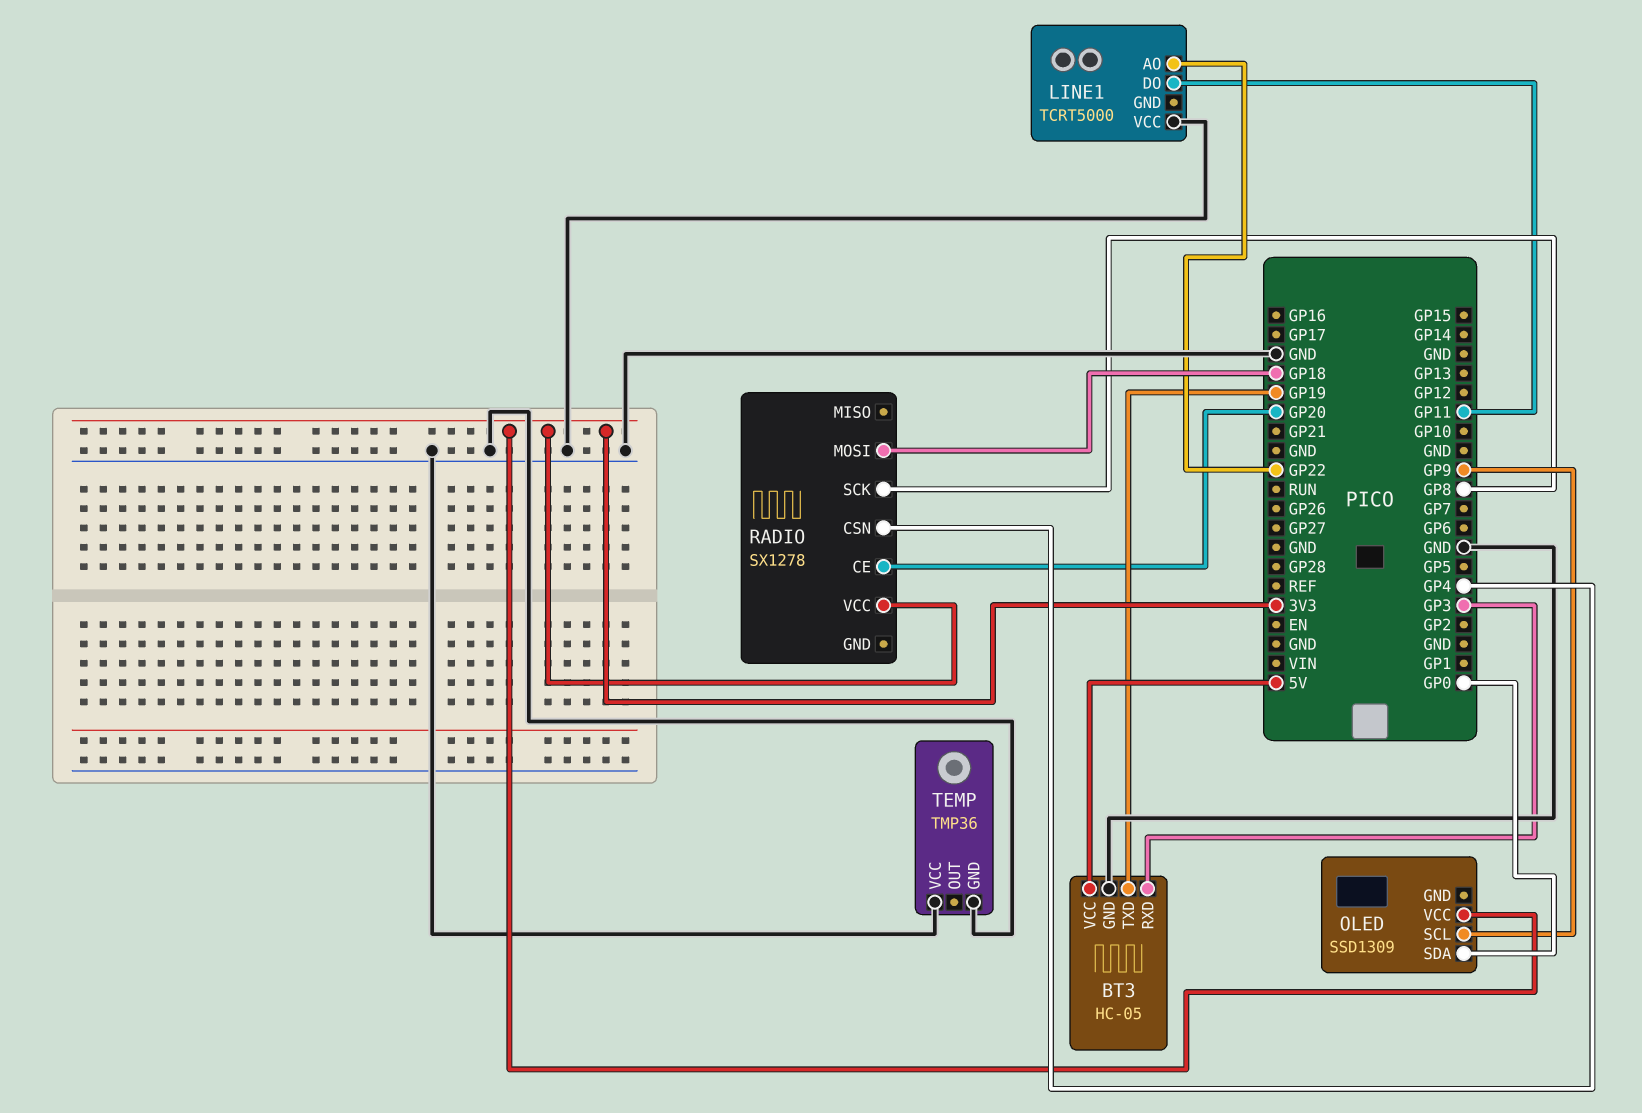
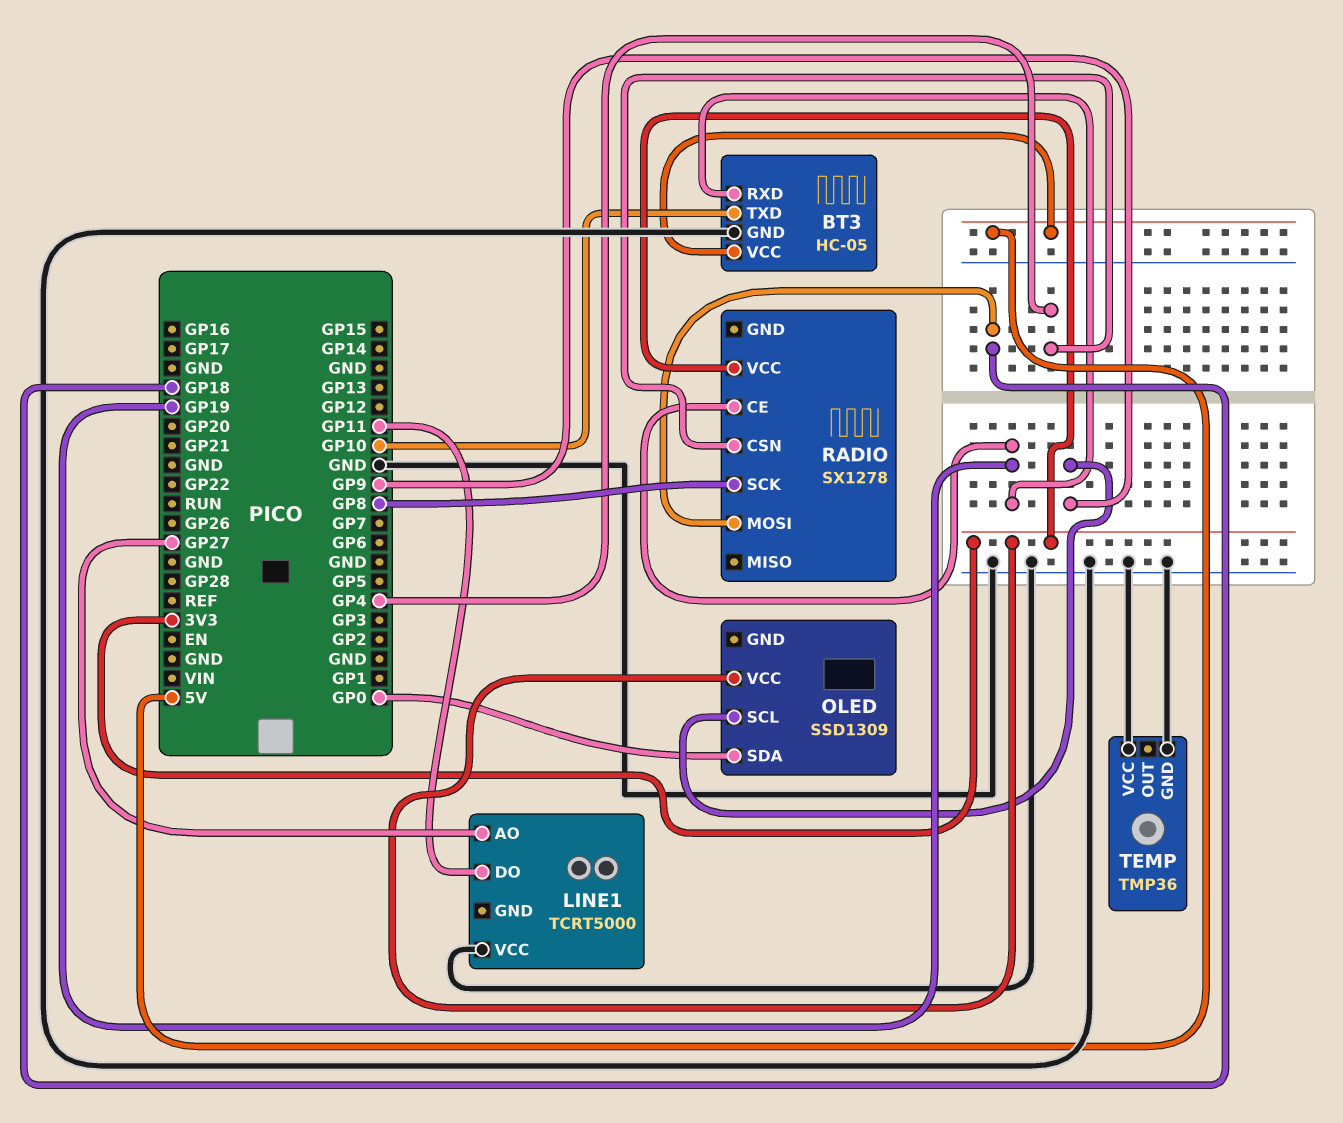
BT3 pin RXD: GP3 -> GP19
BT3 pin TXD: GP19 -> GP10
LINE1 pin AO: GP22 -> GP27
RADIO pin CE: GP20 -> GP19

